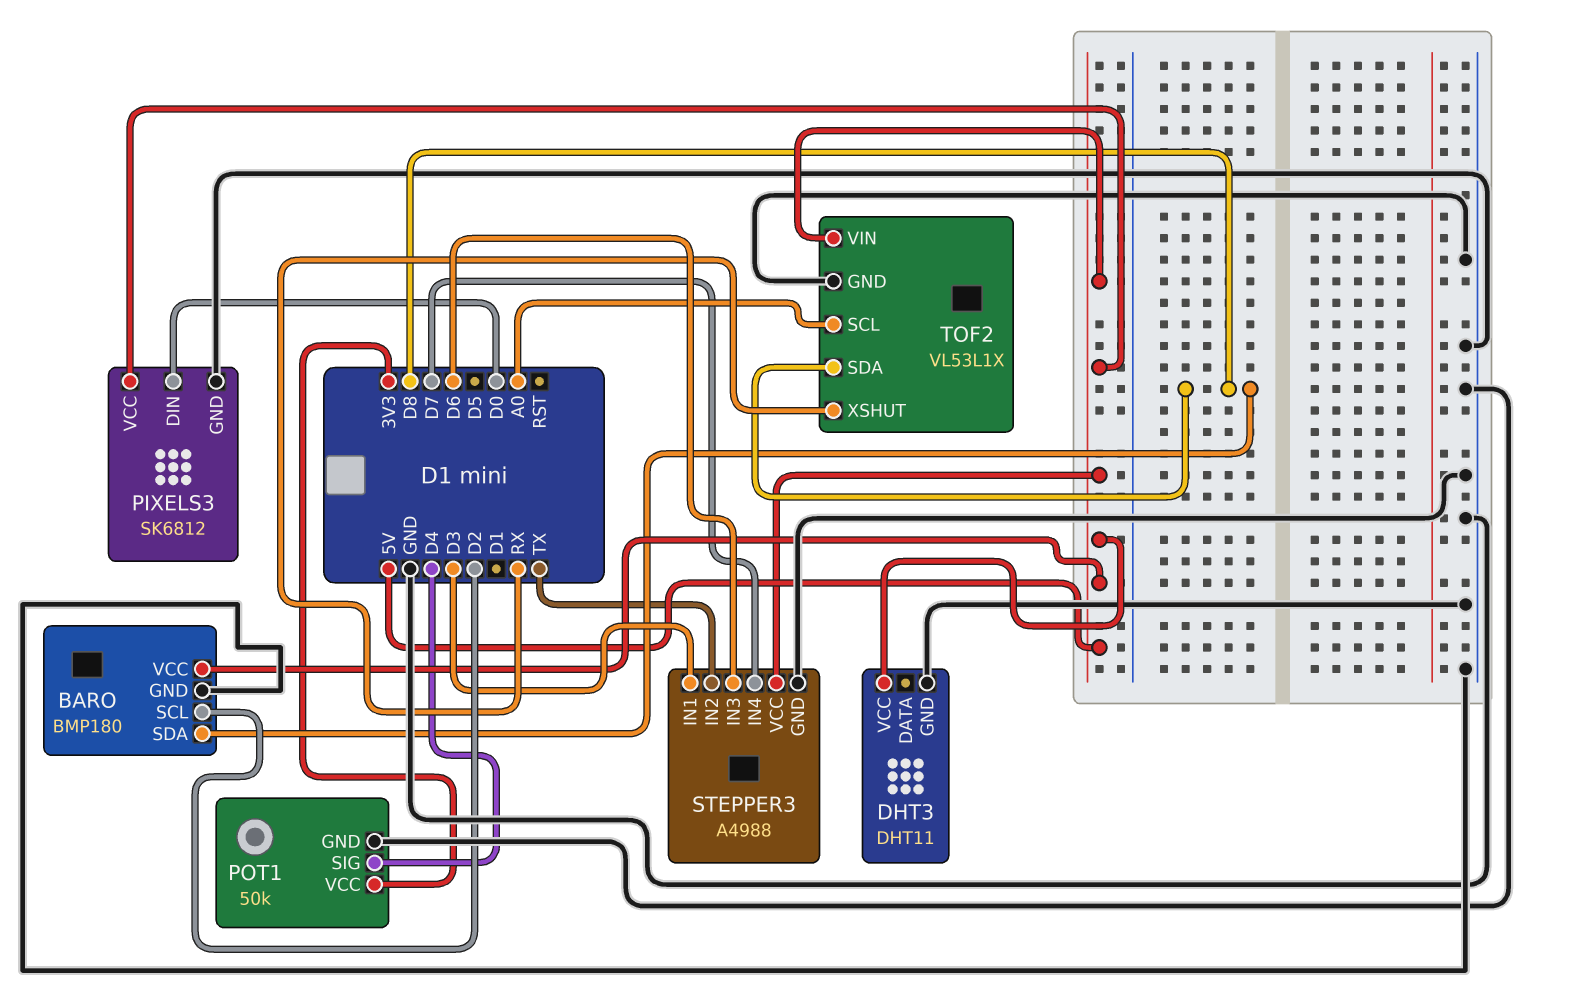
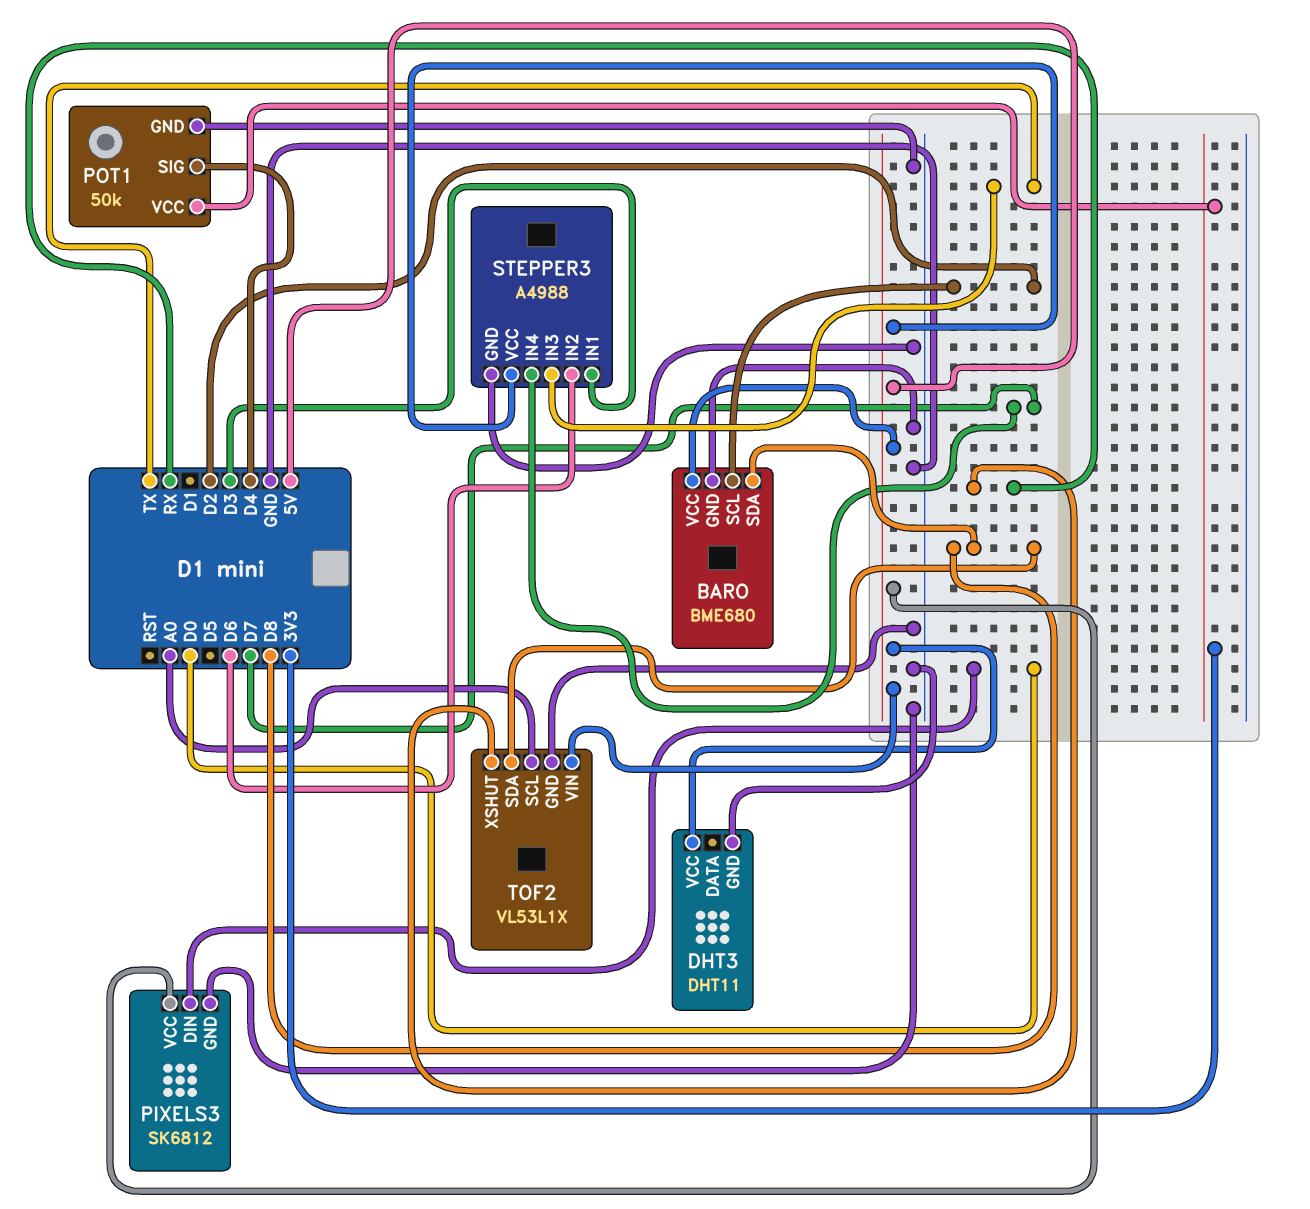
BARO: BMP180 -> BME680
STEPPER3 pin IN2: TX -> D6
STEPPER3 pin IN3: D6 -> TX

